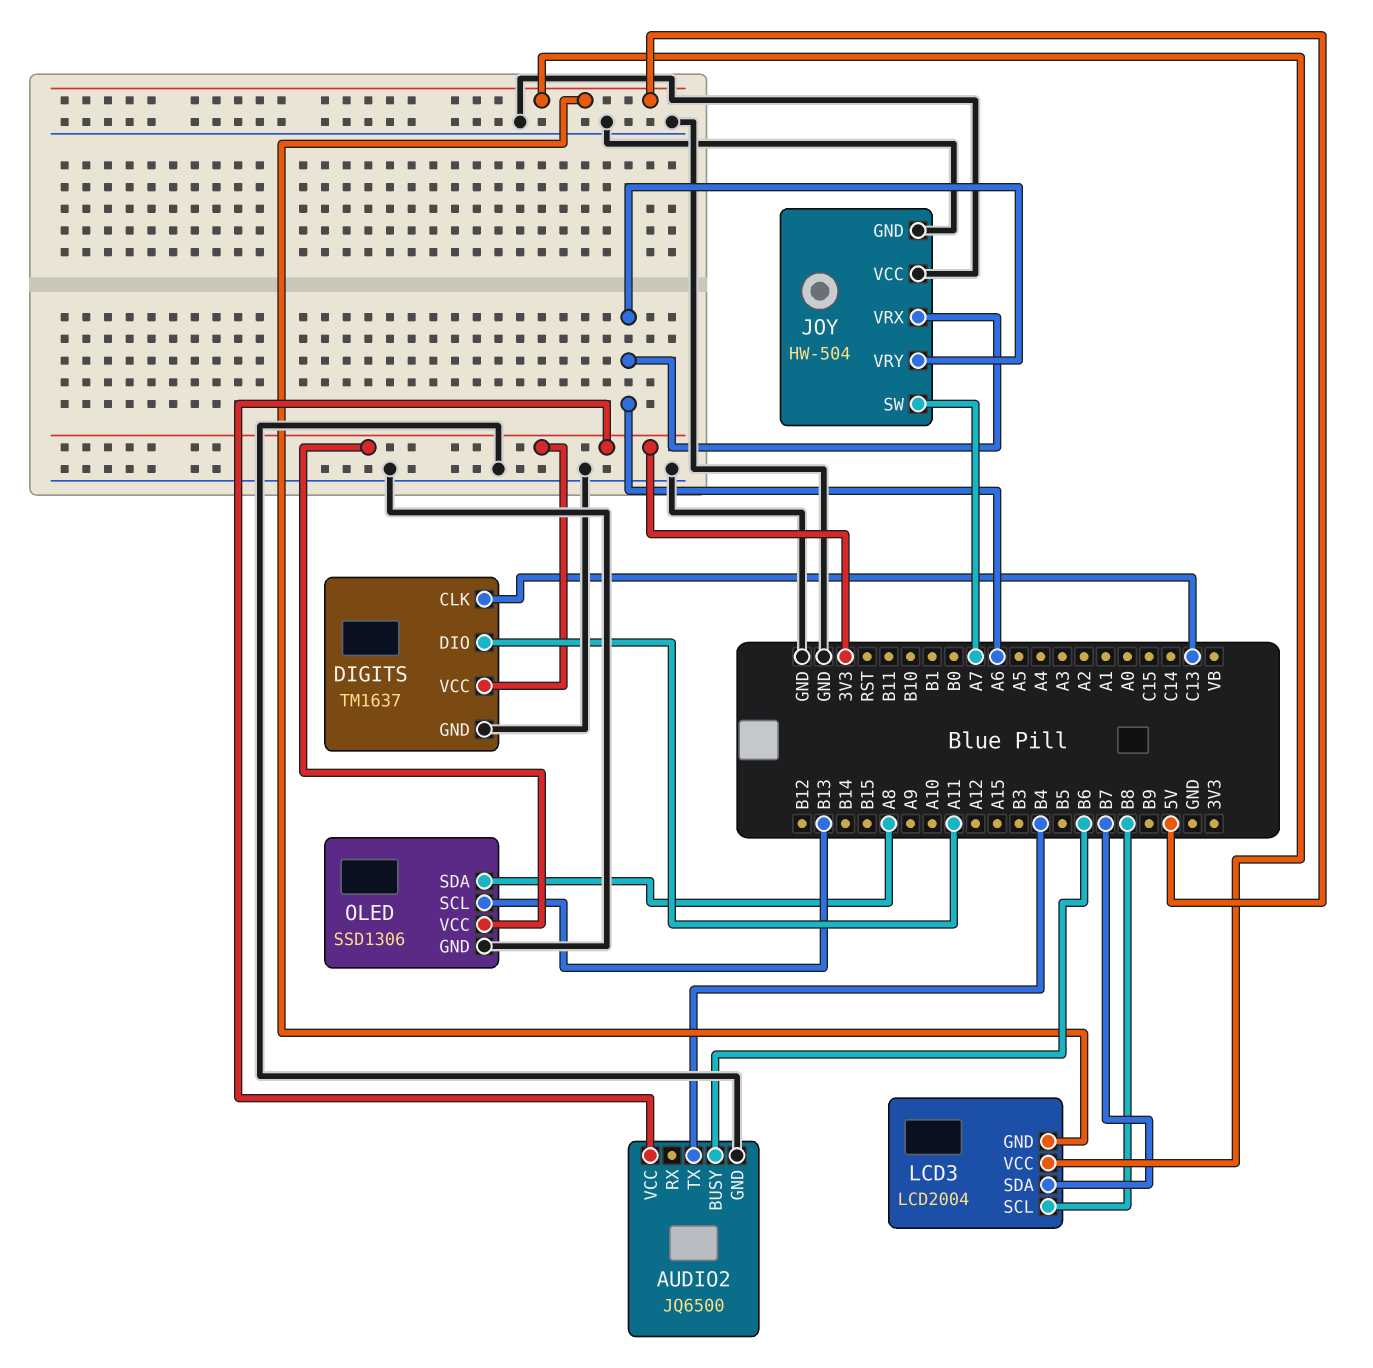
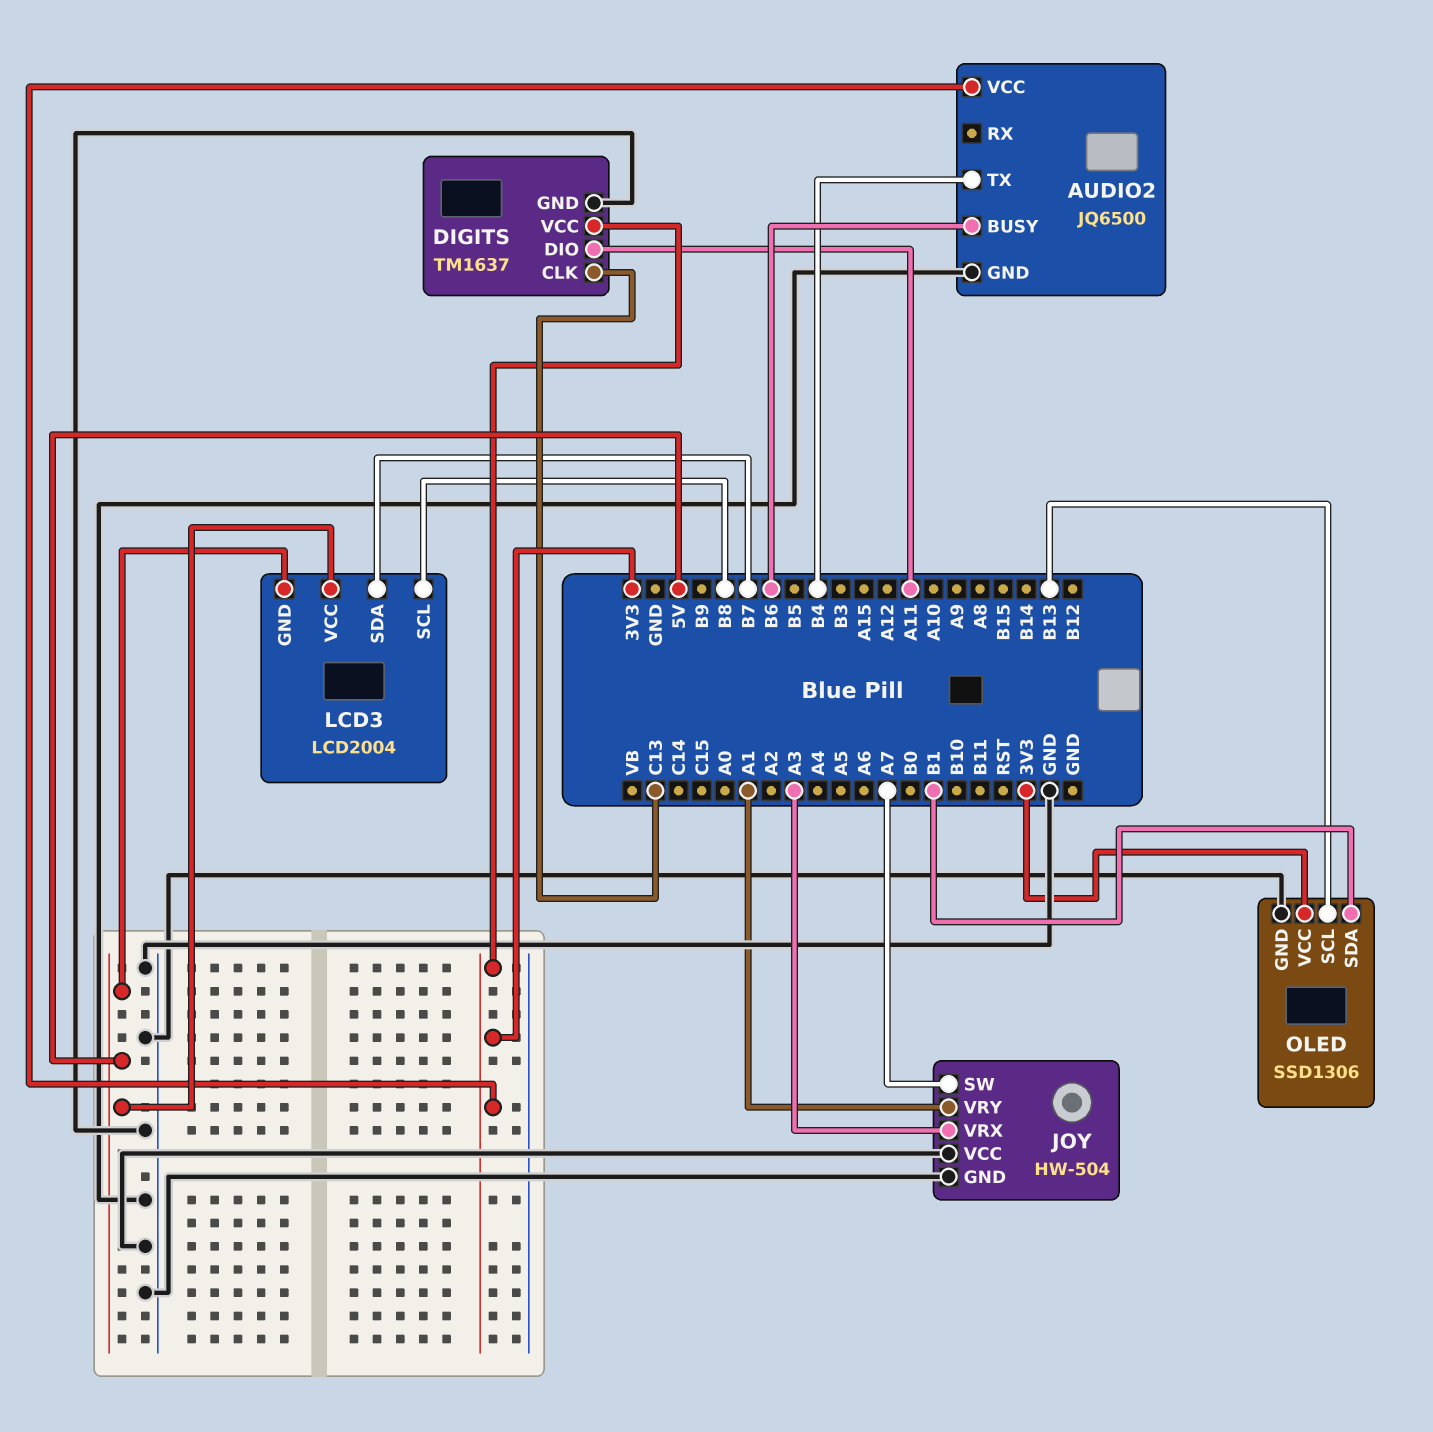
JOY pin VRX: A6 -> A3
JOY pin VRY: A6 -> A1
OLED pin SDA: A8 -> B1

